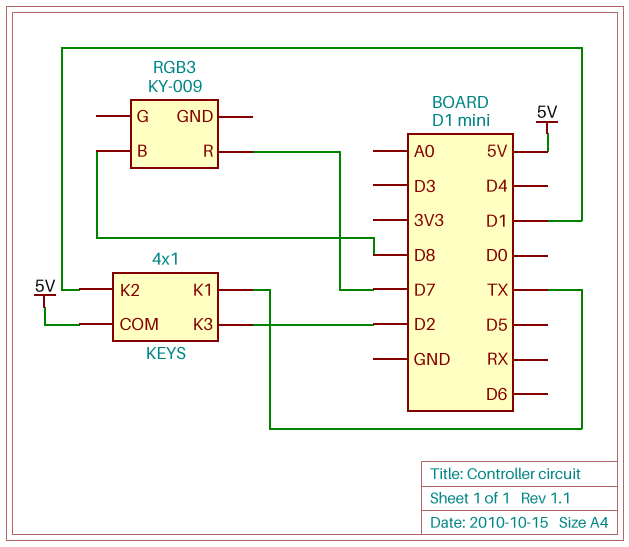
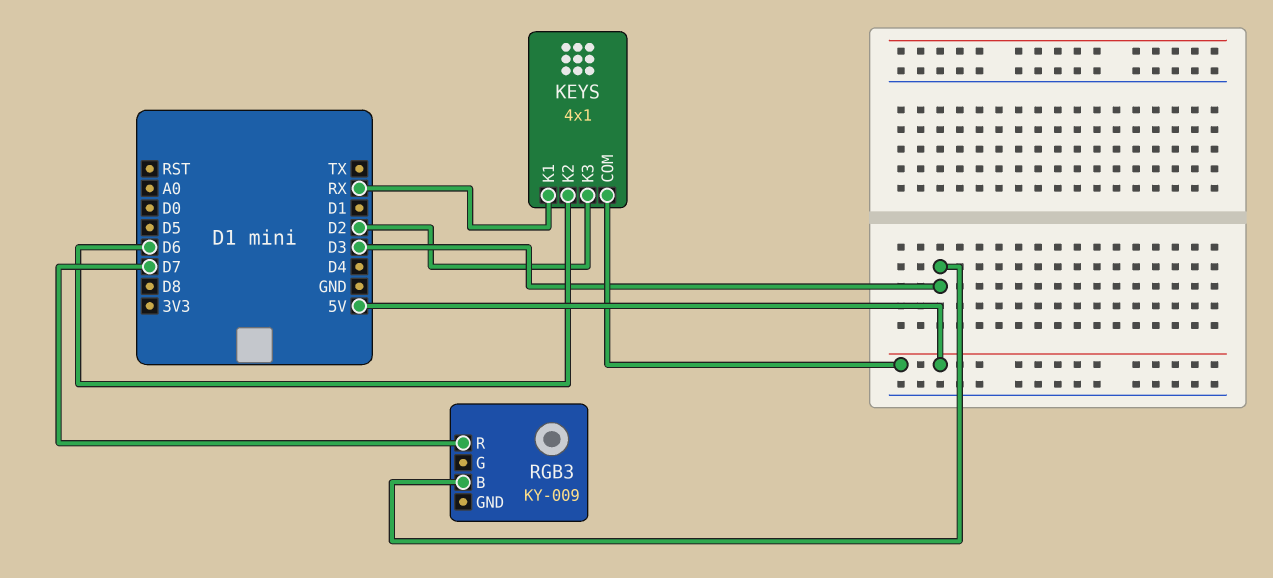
KEYS pin K1: TX -> RX
KEYS pin K2: D1 -> D6
RGB3 pin B: D8 -> D3

